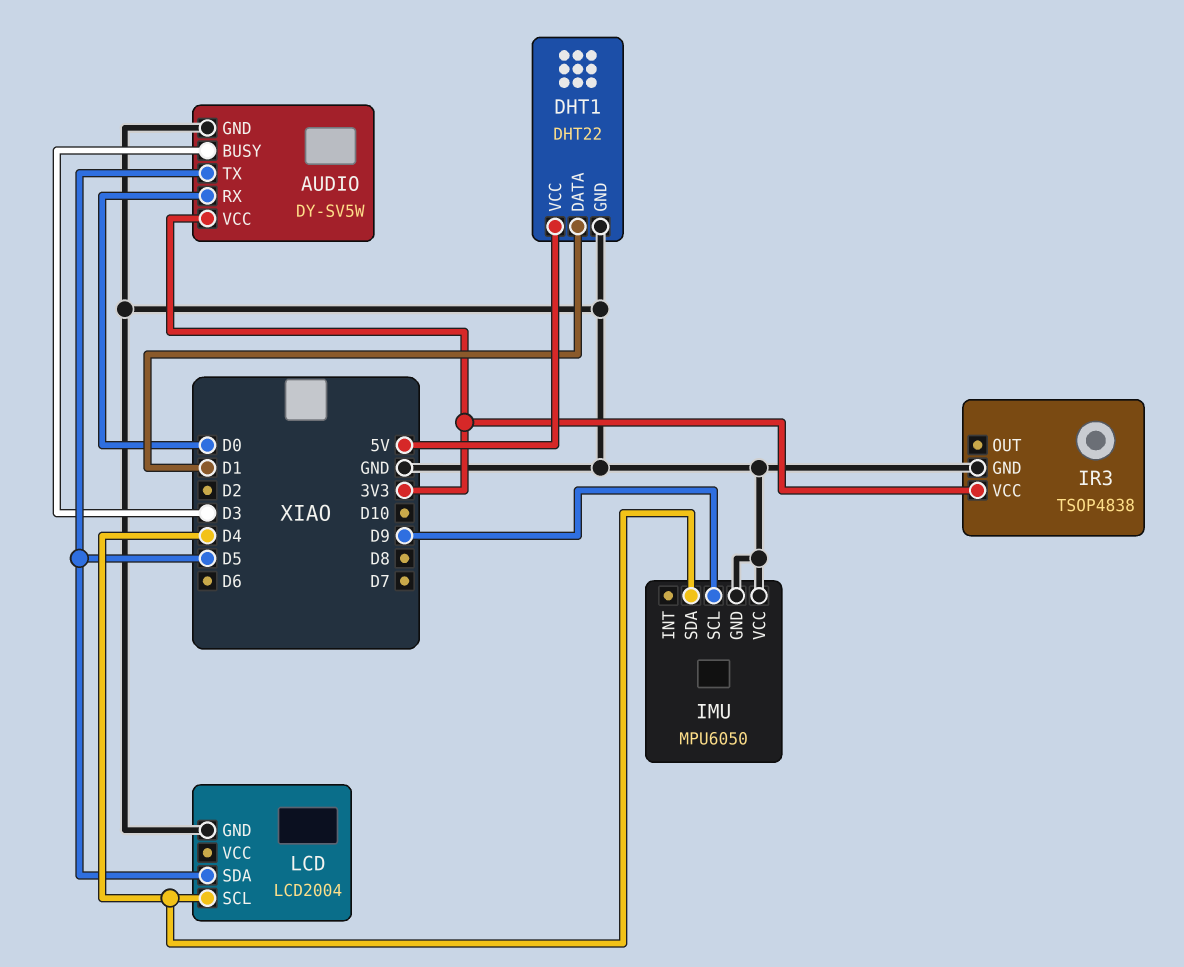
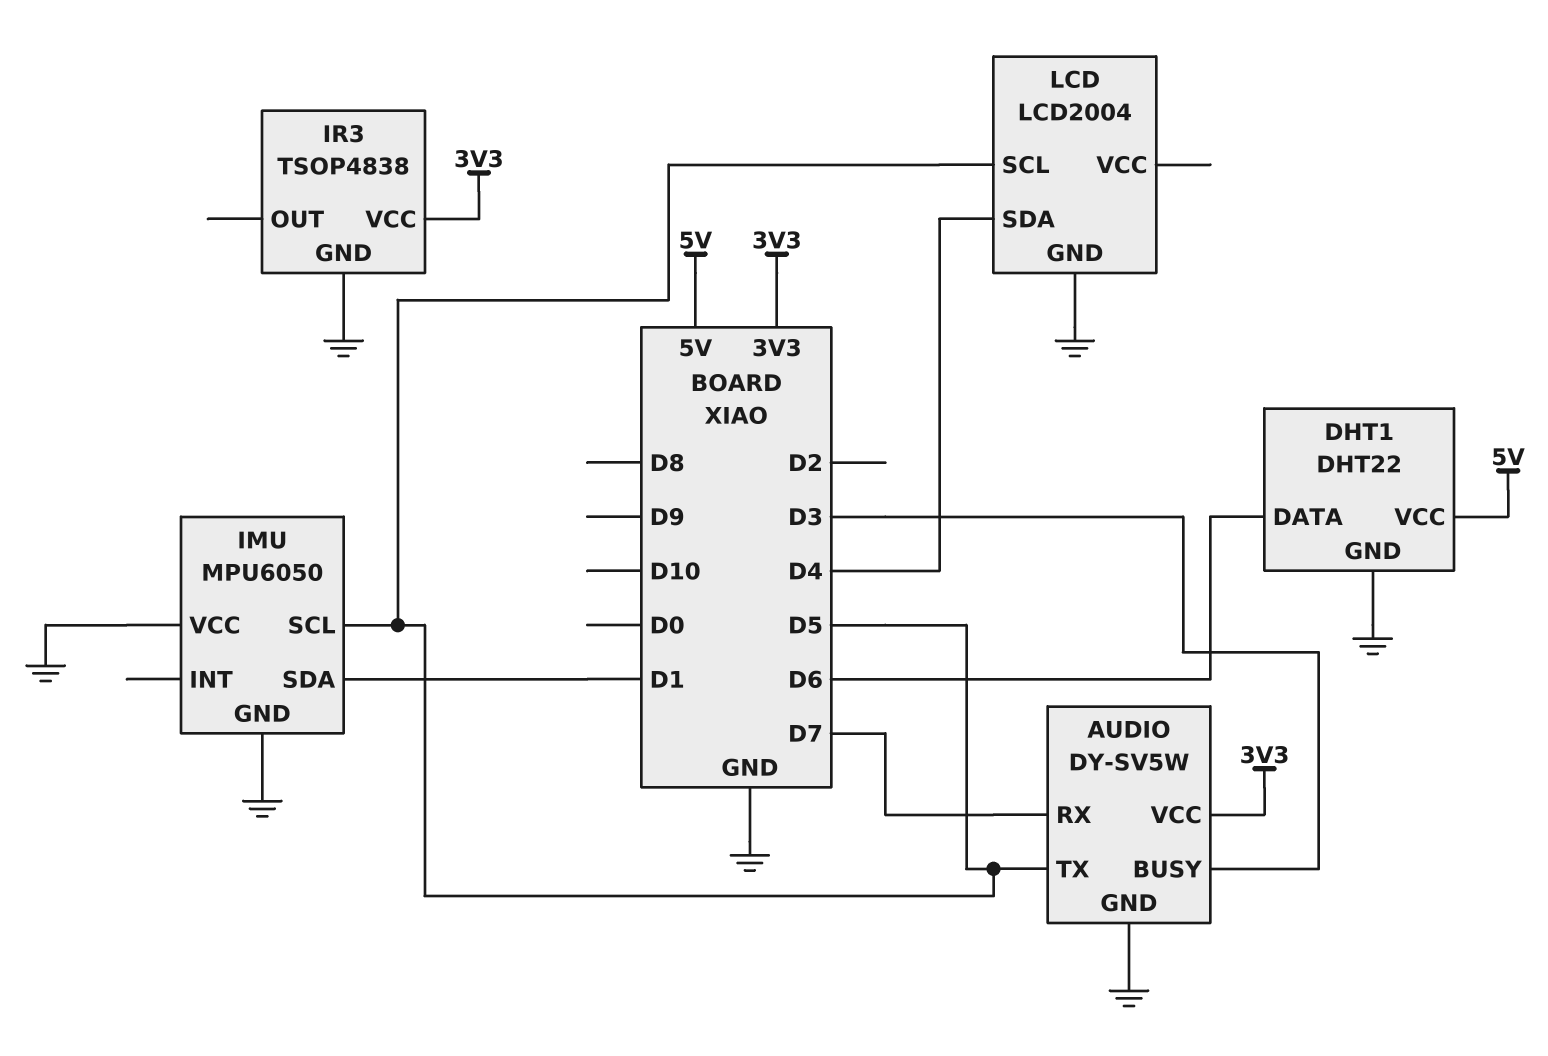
AUDIO pin RX: D0 -> D7
DHT1 pin DATA: D1 -> D6
IMU pin SCL: D9 -> D5
IMU pin SDA: D4 -> D1
LCD pin SCL: D4 -> D5
LCD pin SDA: D5 -> D4

